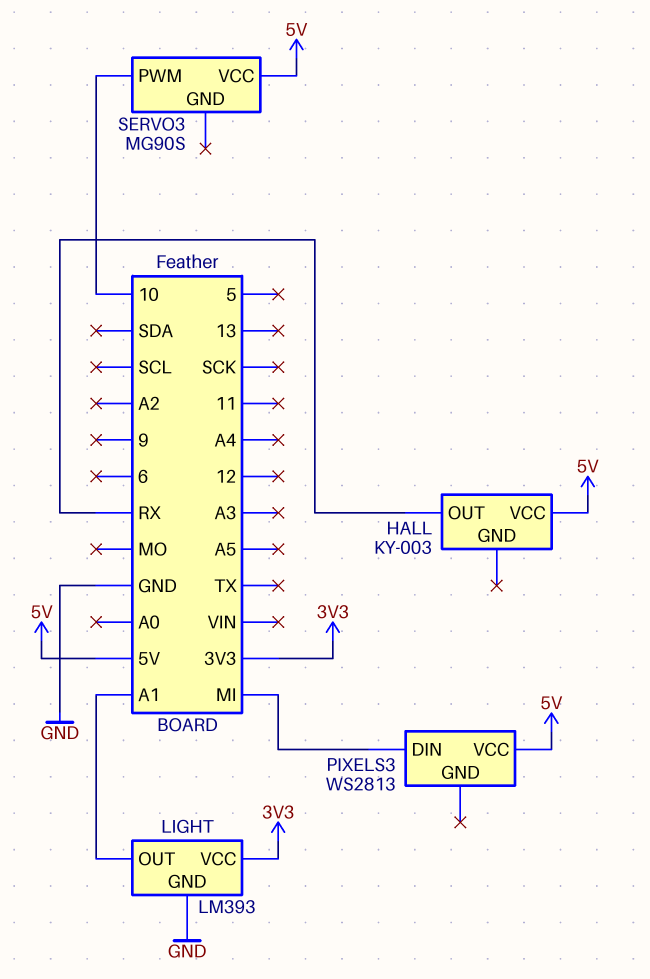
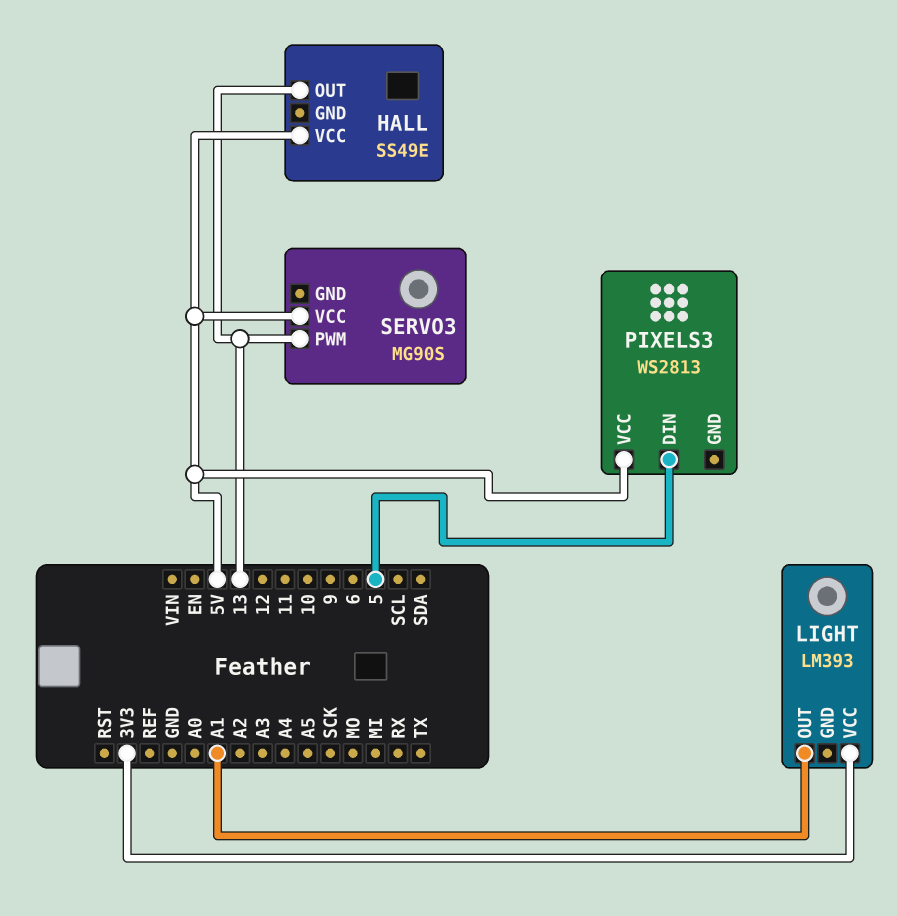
HALL: KY-003 -> SS49E
HALL pin OUT: RX -> 13
LIGHT pin GND: GND -> none
PIXELS3 pin DIN: MI -> 5
SERVO3 pin PWM: 10 -> 13

